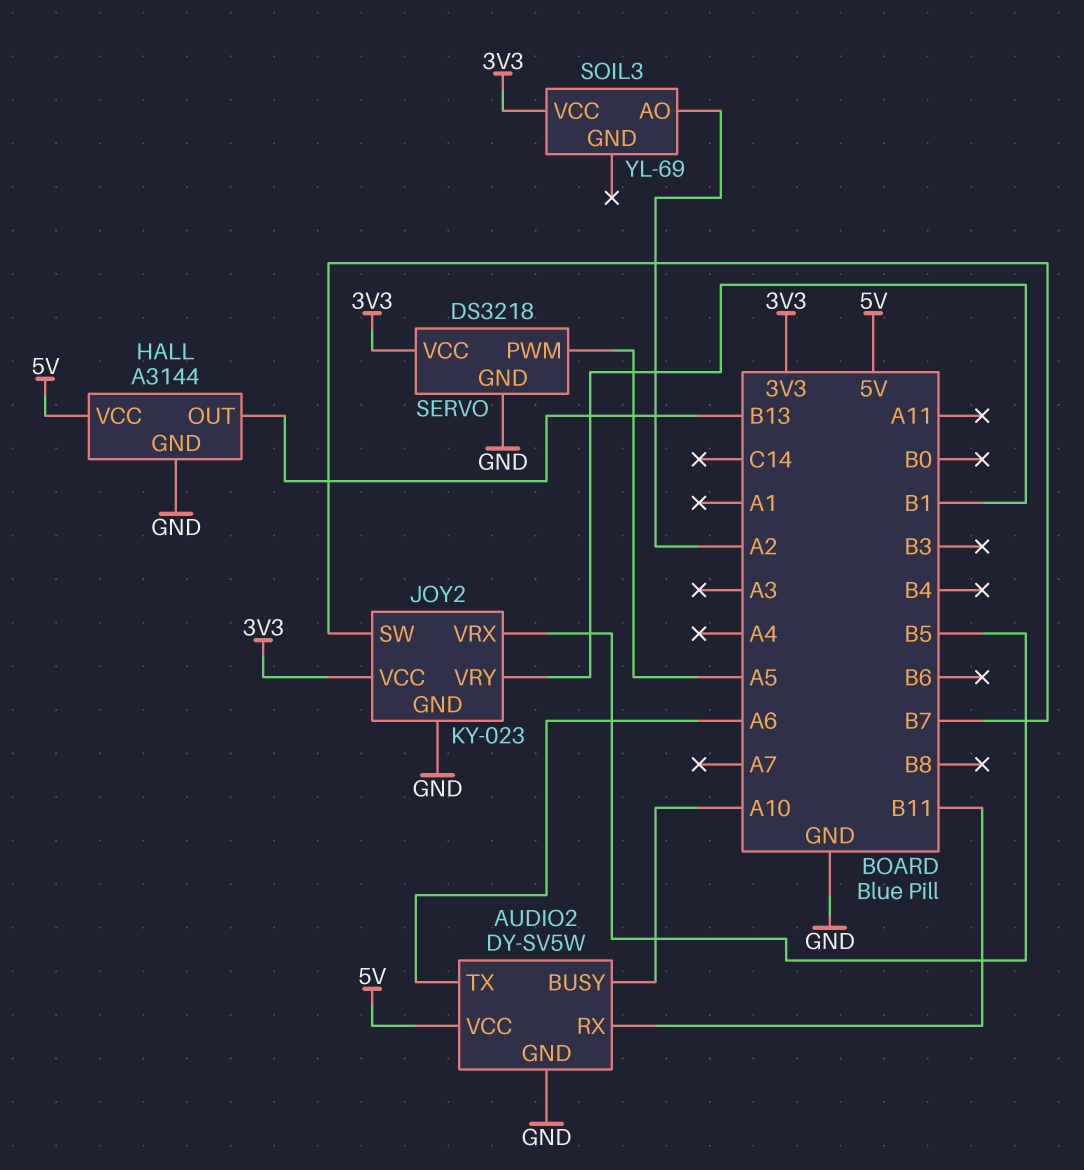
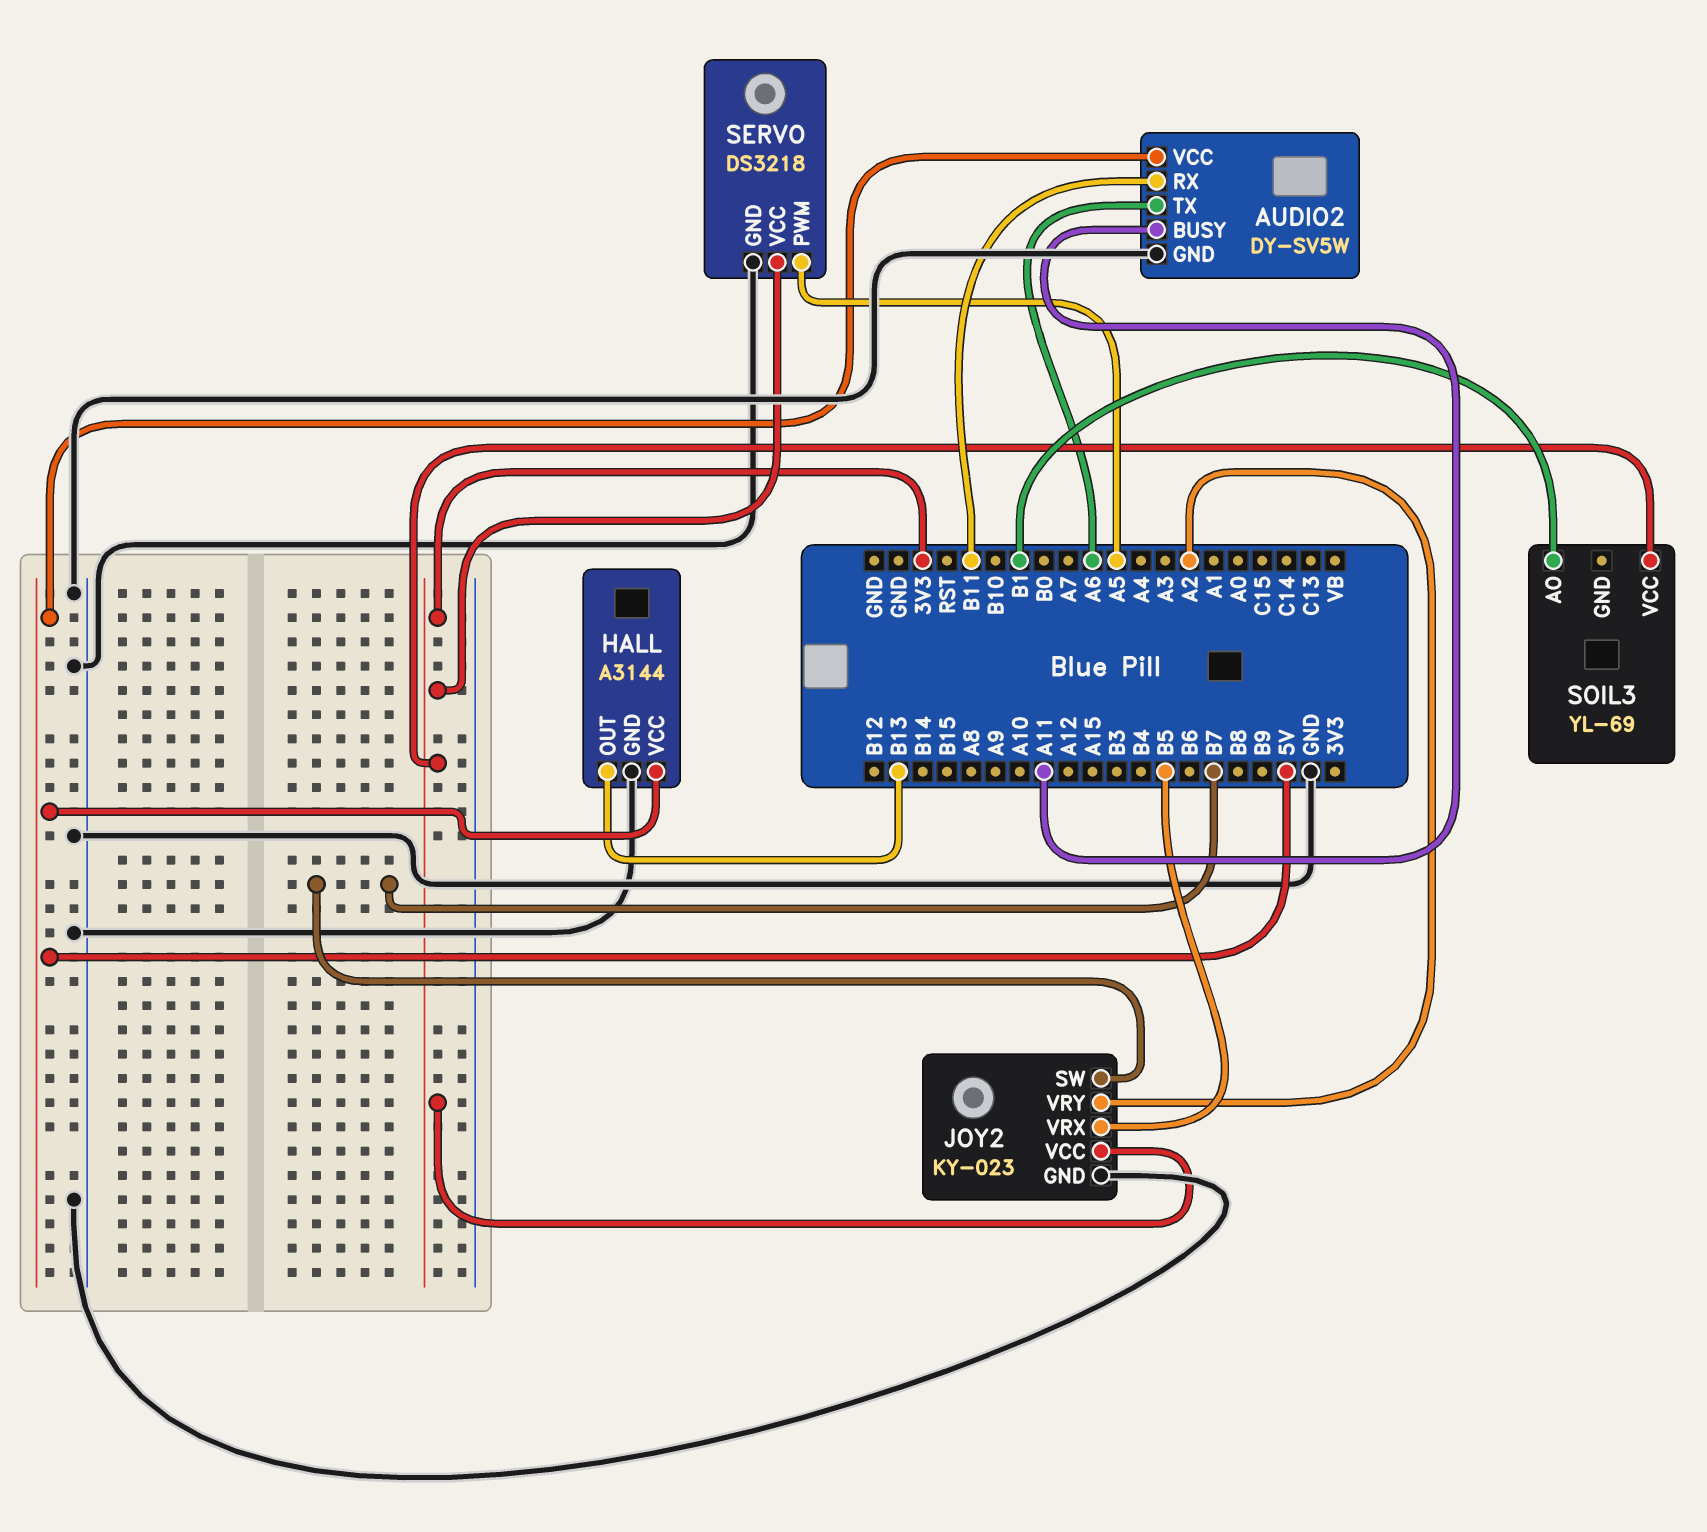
AUDIO2 pin BUSY: A10 -> A11
JOY2 pin VRY: B1 -> A2
SOIL3 pin AO: A2 -> B1

